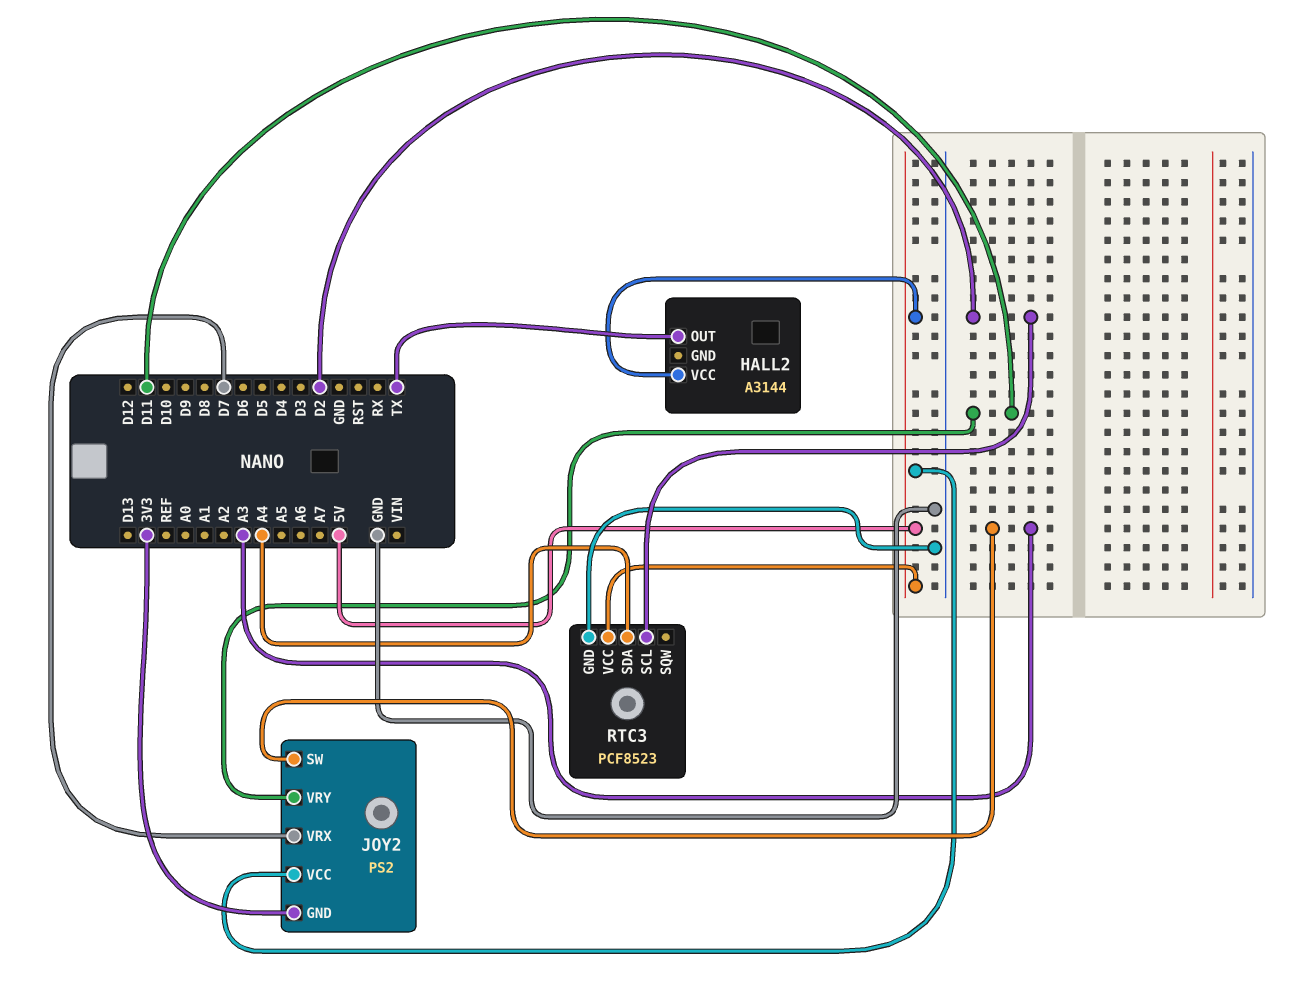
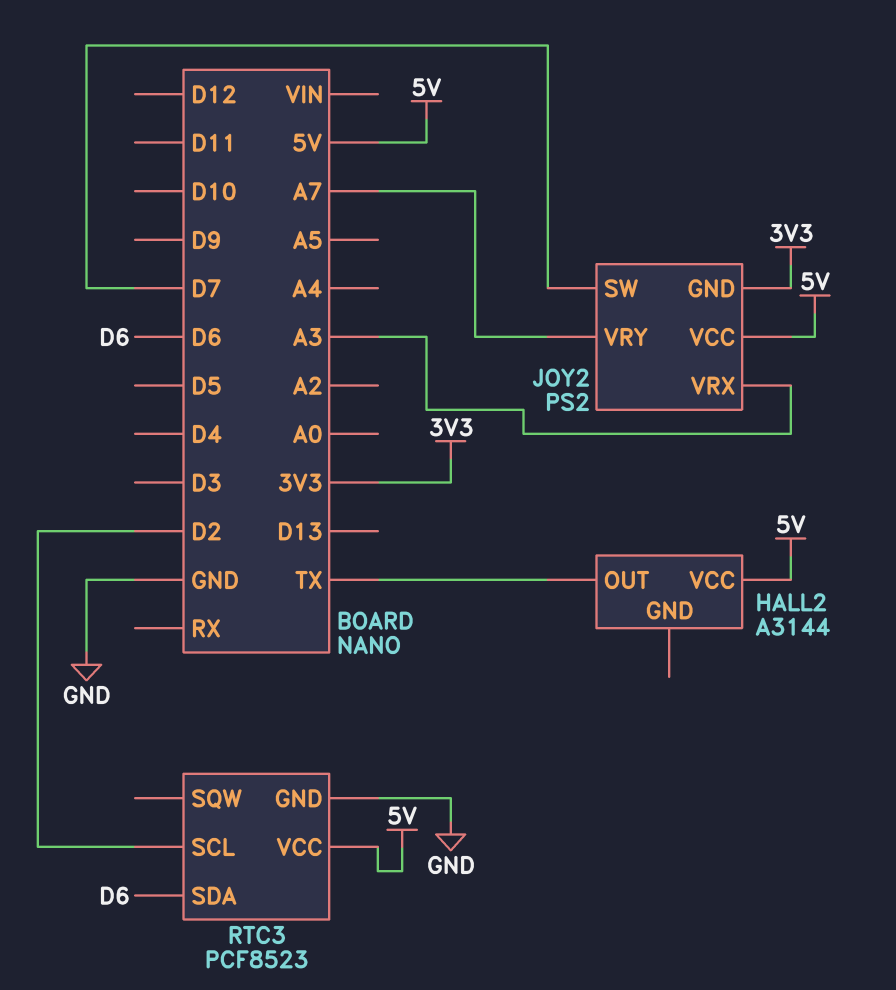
JOY2 pin SW: A3 -> D7
JOY2 pin VRX: D7 -> A3
JOY2 pin VRY: D11 -> A7
RTC3 pin SDA: A4 -> D6

